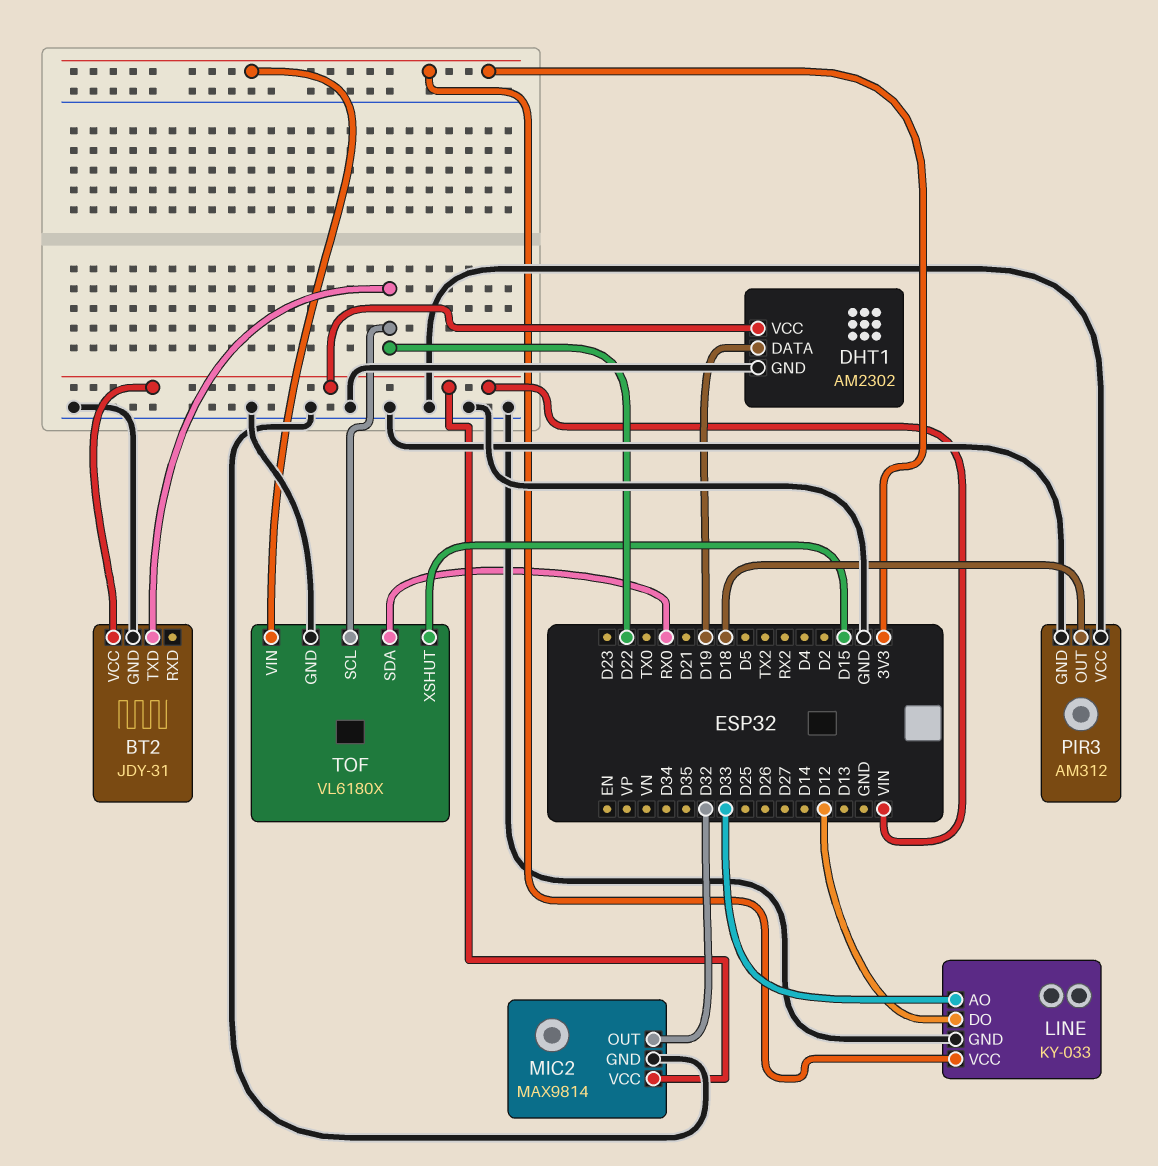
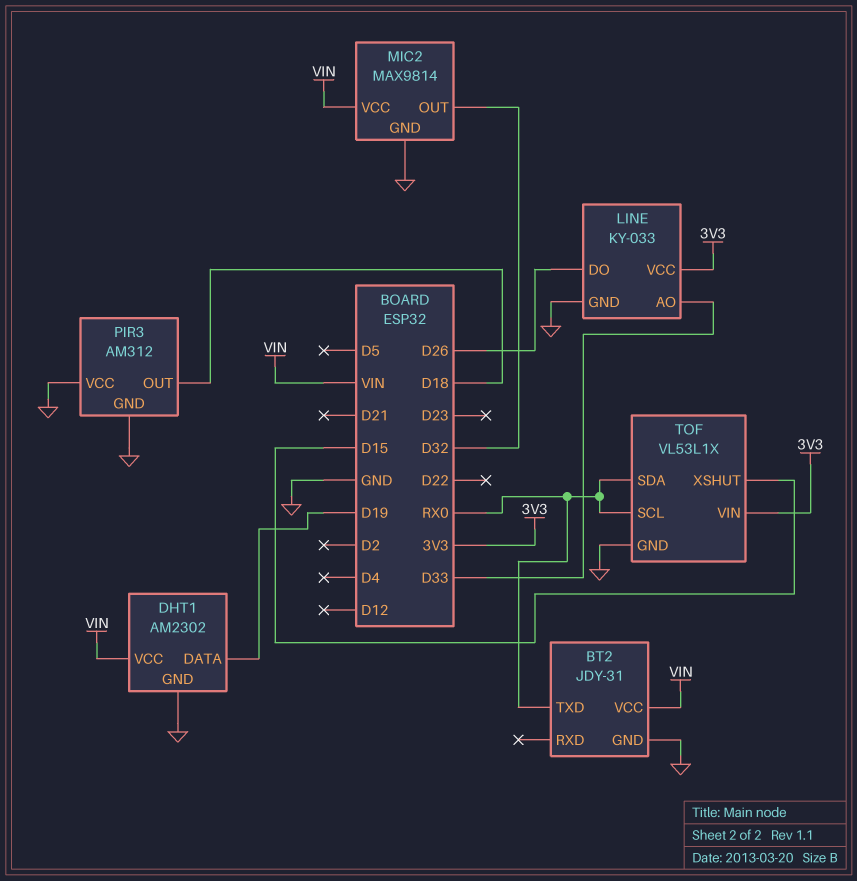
BT2 pin TXD: D22 -> RX0
LINE pin DO: D12 -> D26
TOF: VL6180X -> VL53L1X
TOF pin SCL: D22 -> RX0

